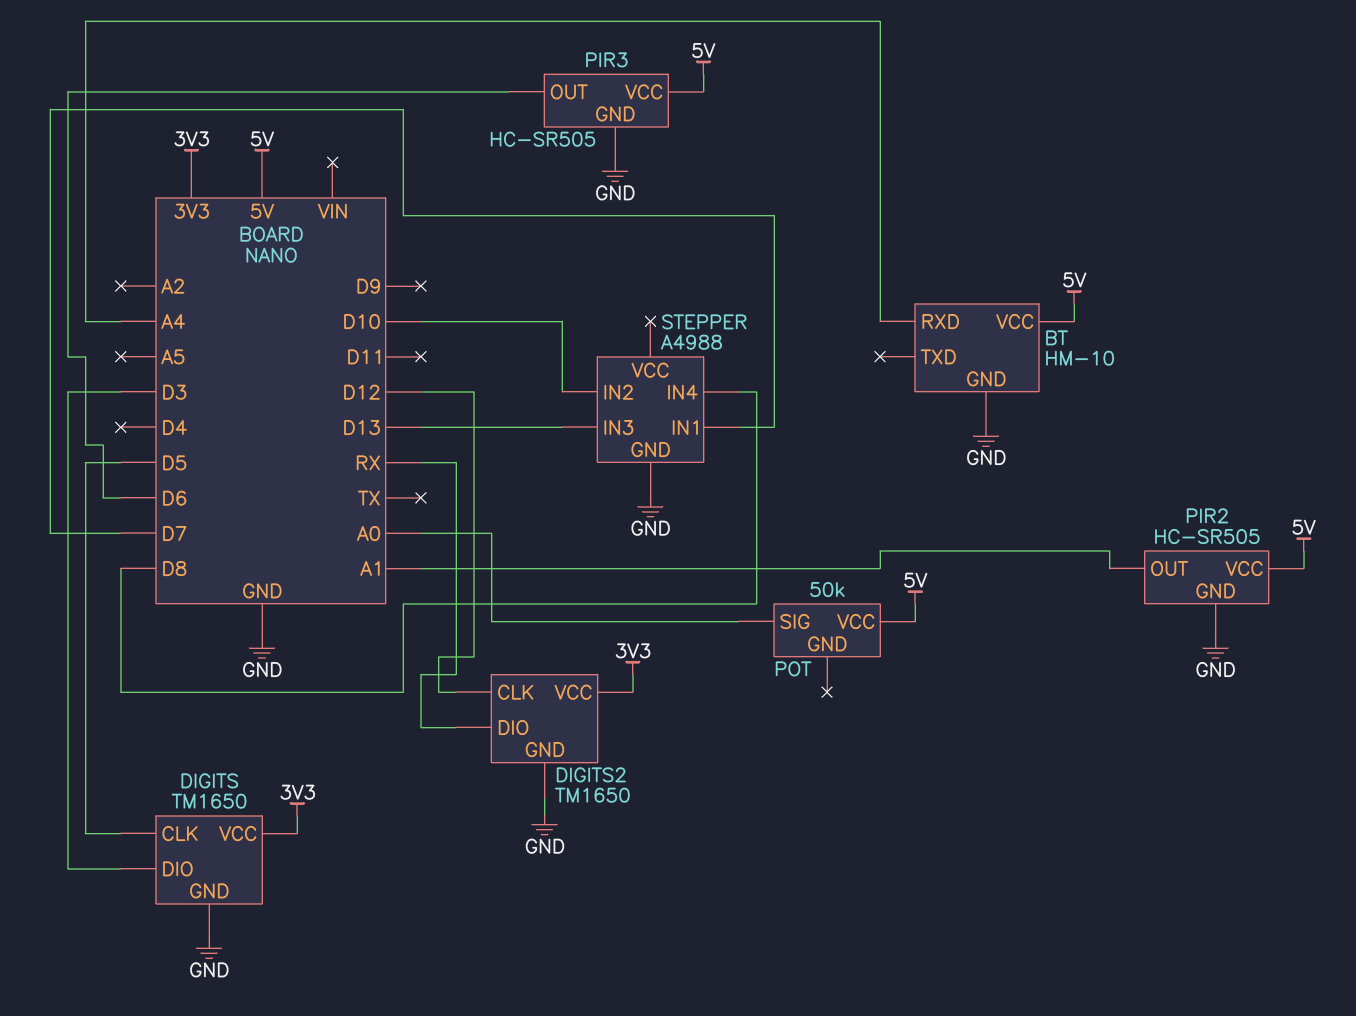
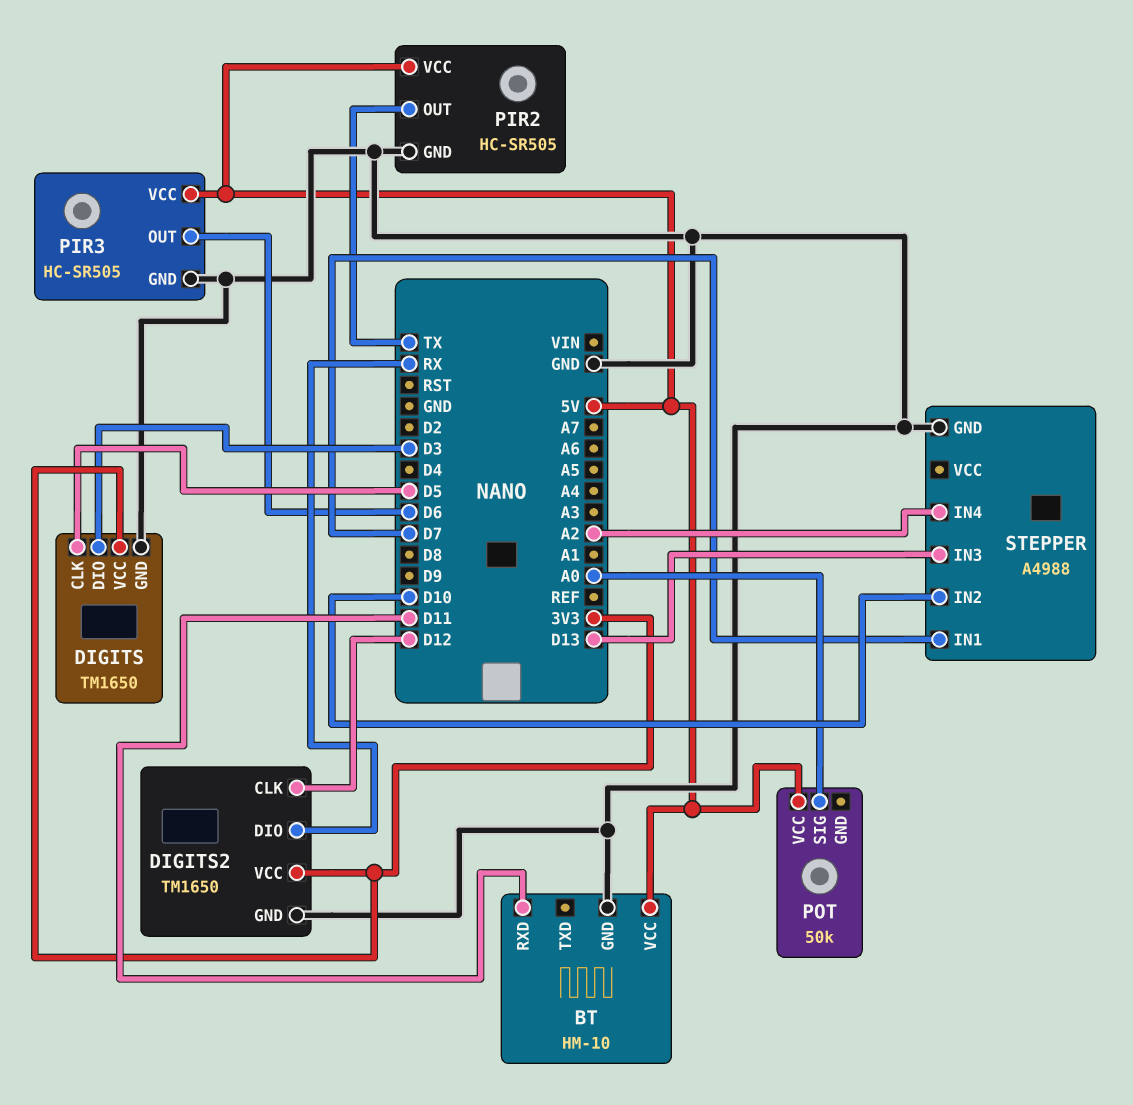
BT pin RXD: A4 -> D11
PIR2 pin OUT: A1 -> TX
STEPPER pin IN4: D8 -> A2

